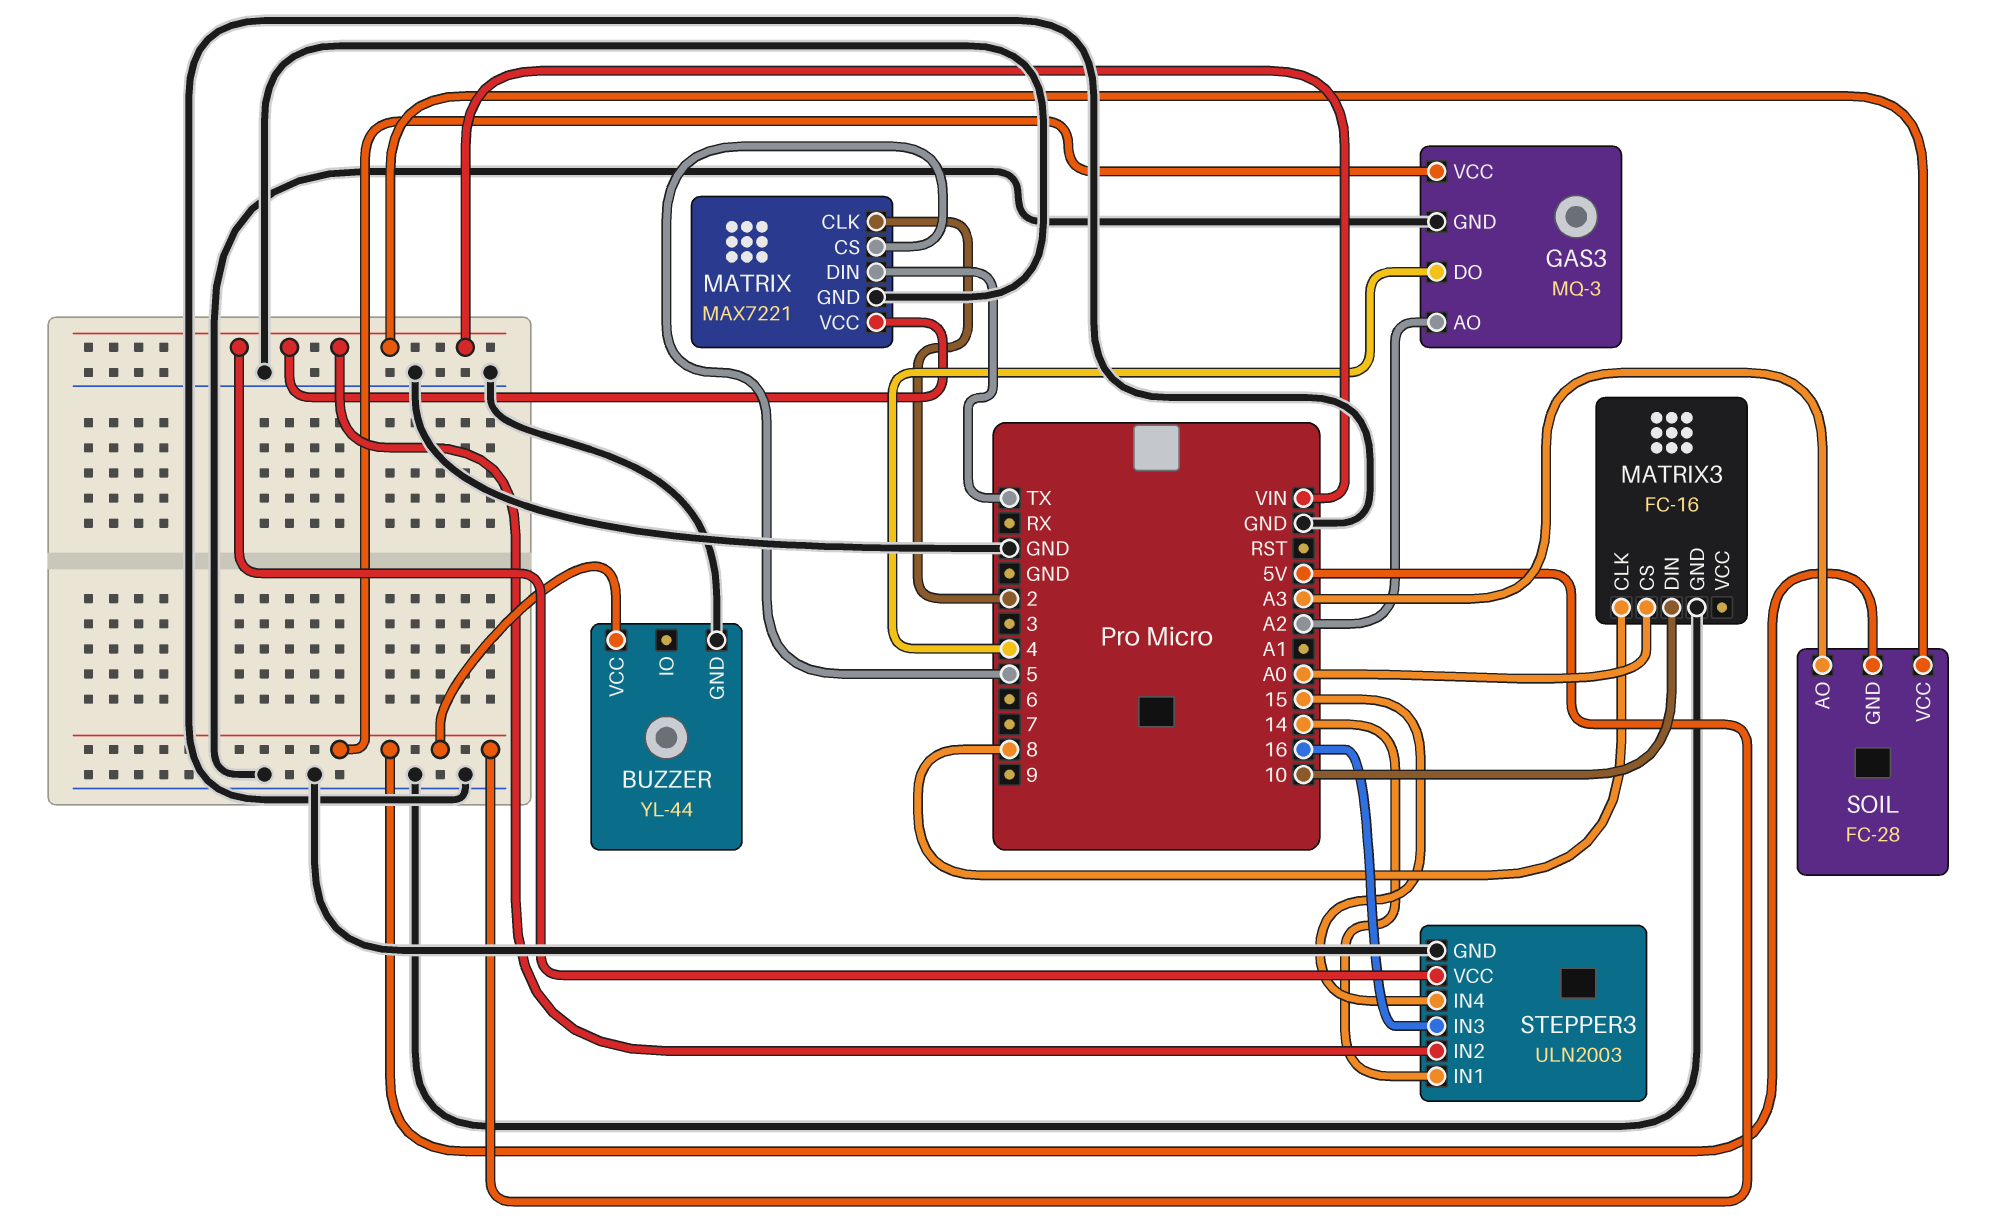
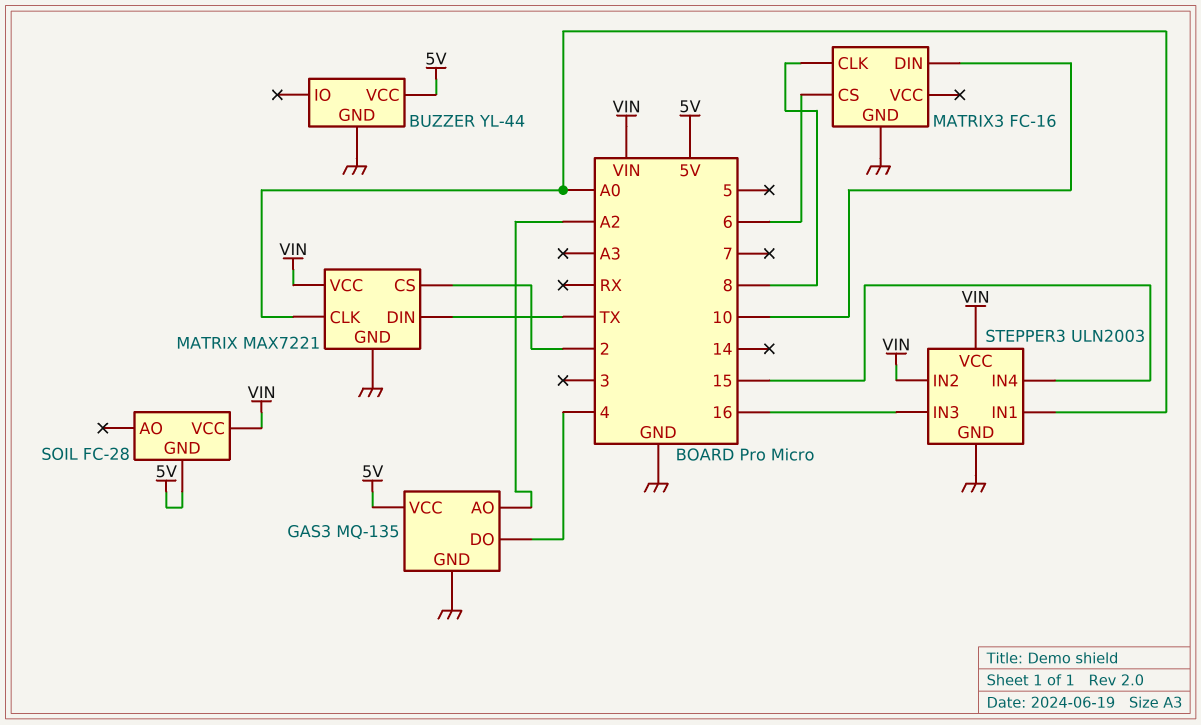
GAS3: MQ-3 -> MQ-135
MATRIX pin CLK: 2 -> A0
MATRIX pin CS: 5 -> 2
MATRIX3 pin CS: A0 -> 6
SOIL pin AO: A3 -> none
STEPPER3 pin IN1: 14 -> A0

